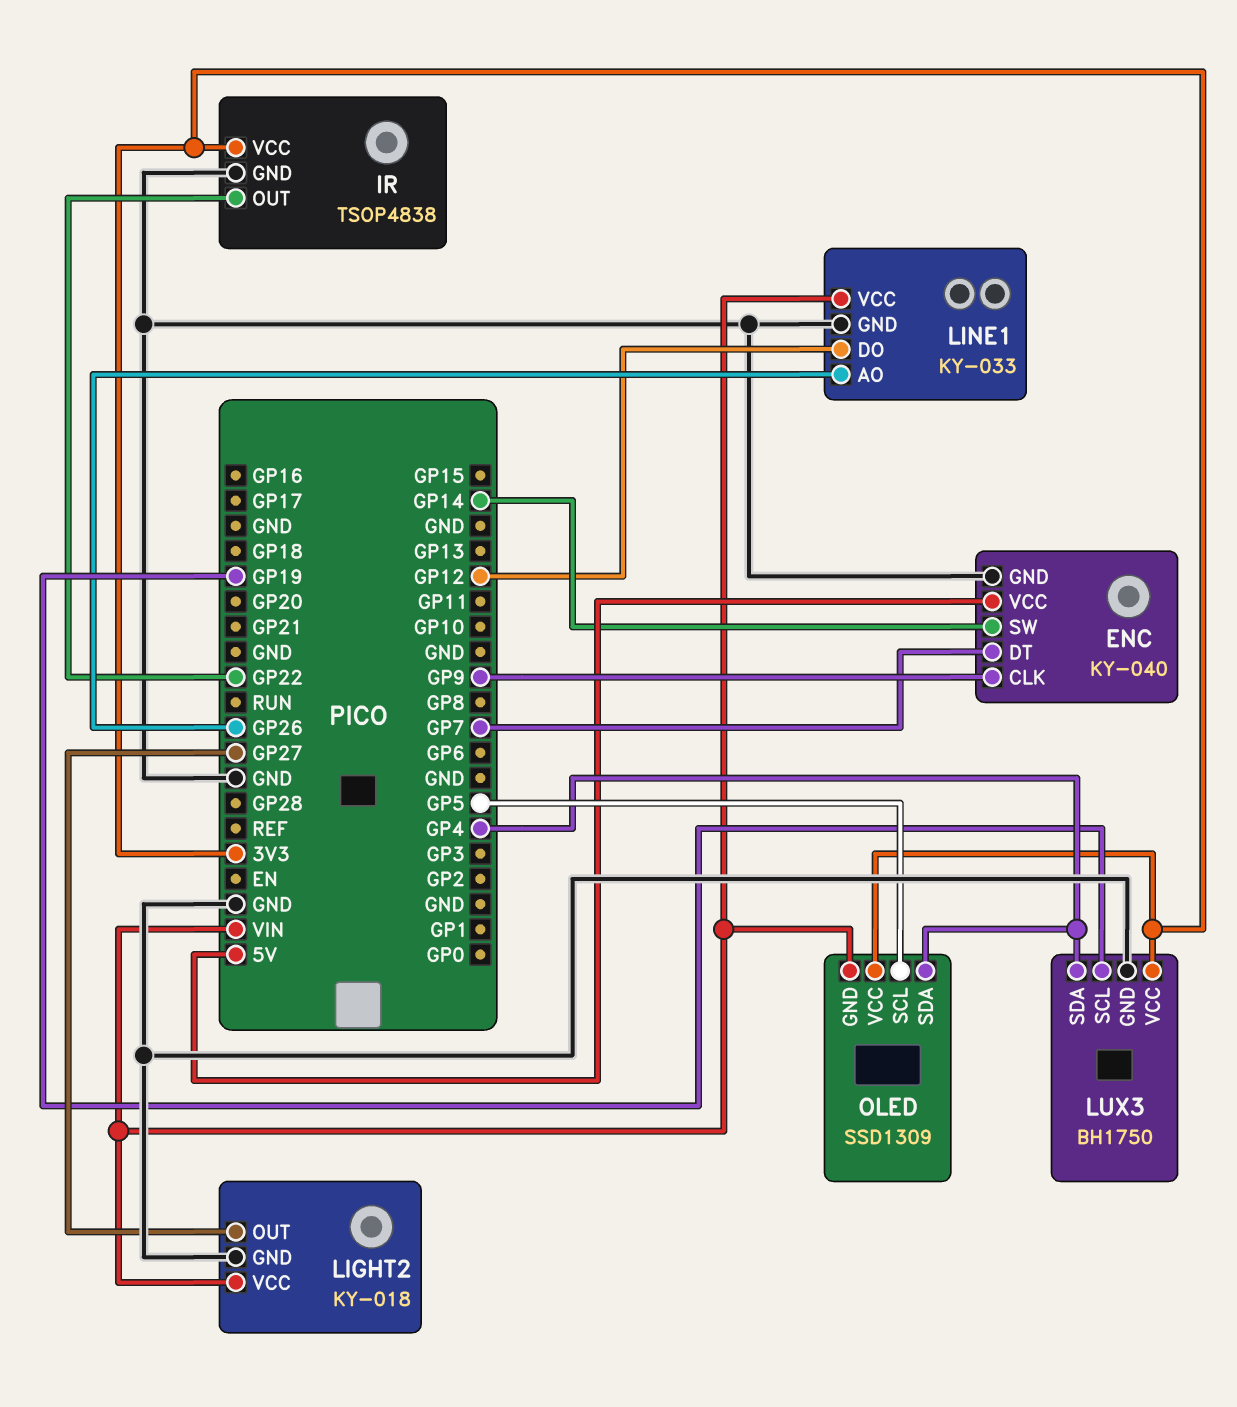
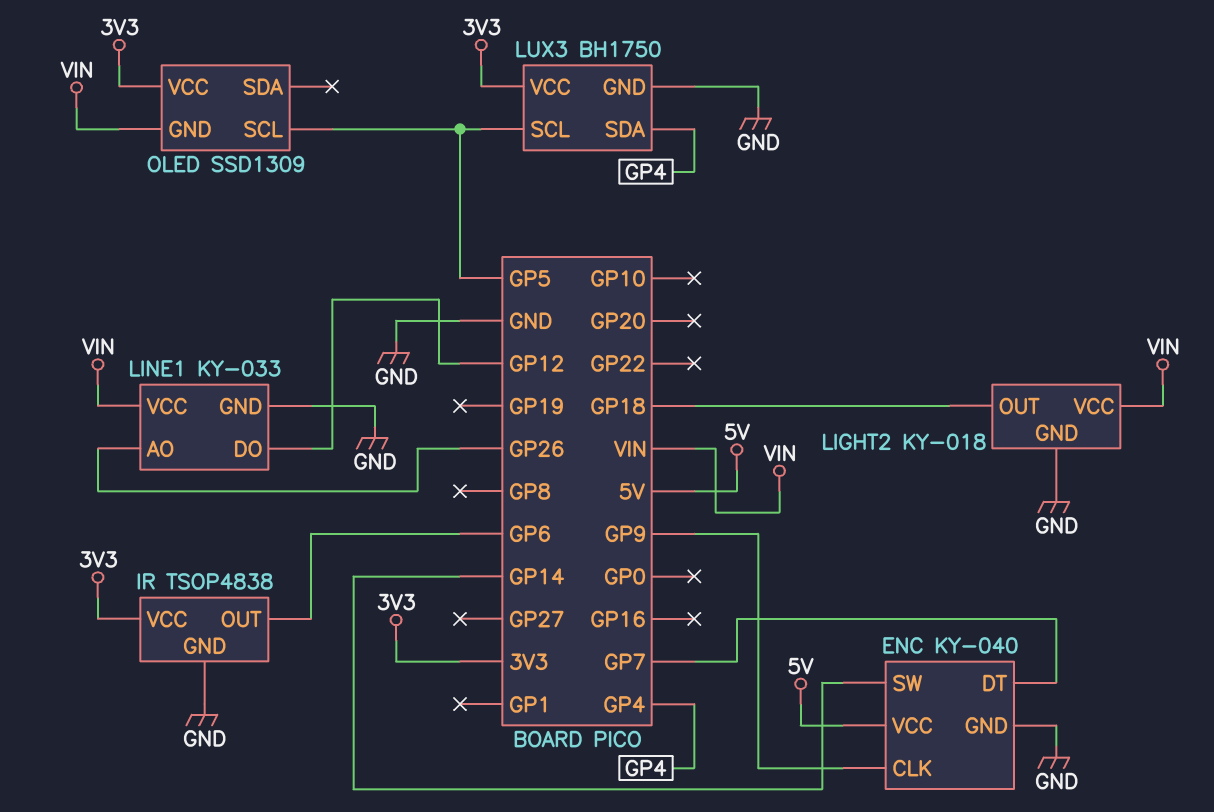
IR pin OUT: GP22 -> GP6
LIGHT2 pin OUT: GP27 -> GP18
LUX3 pin SCL: GP19 -> GP5
OLED pin SDA: GP4 -> none

